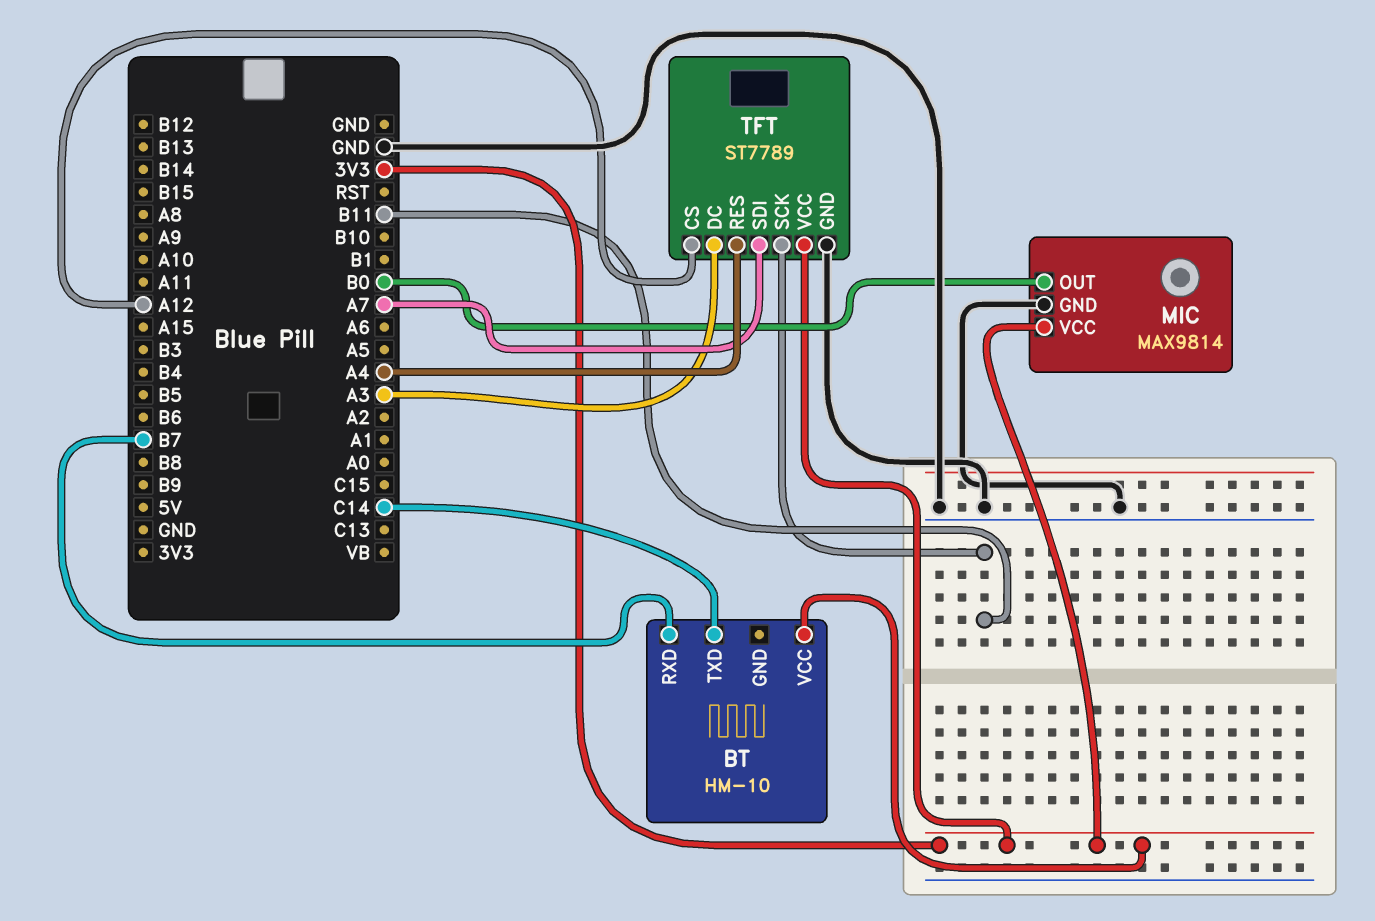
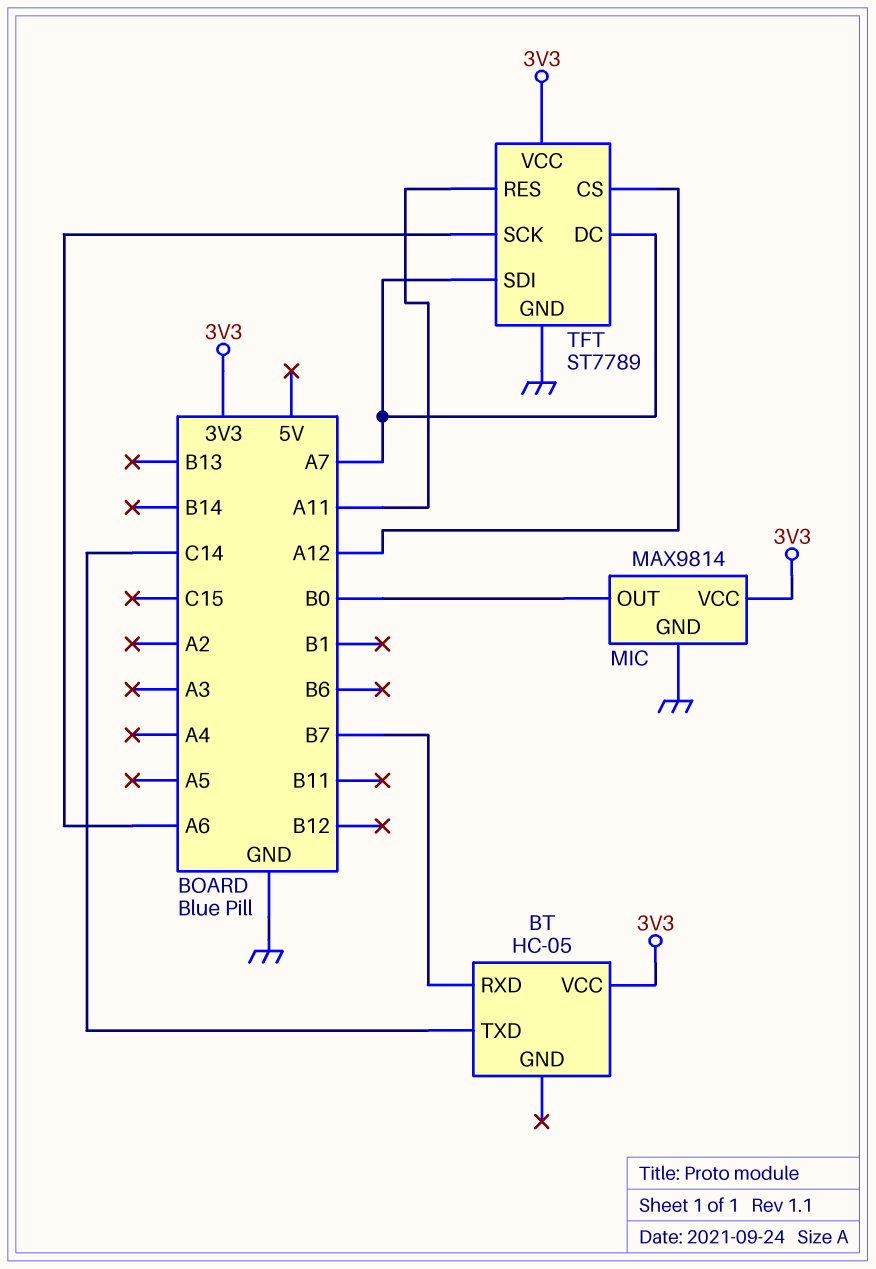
BT: HM-10 -> HC-05
TFT pin DC: A3 -> A7
TFT pin RES: A4 -> A11
TFT pin SCK: B11 -> A6

